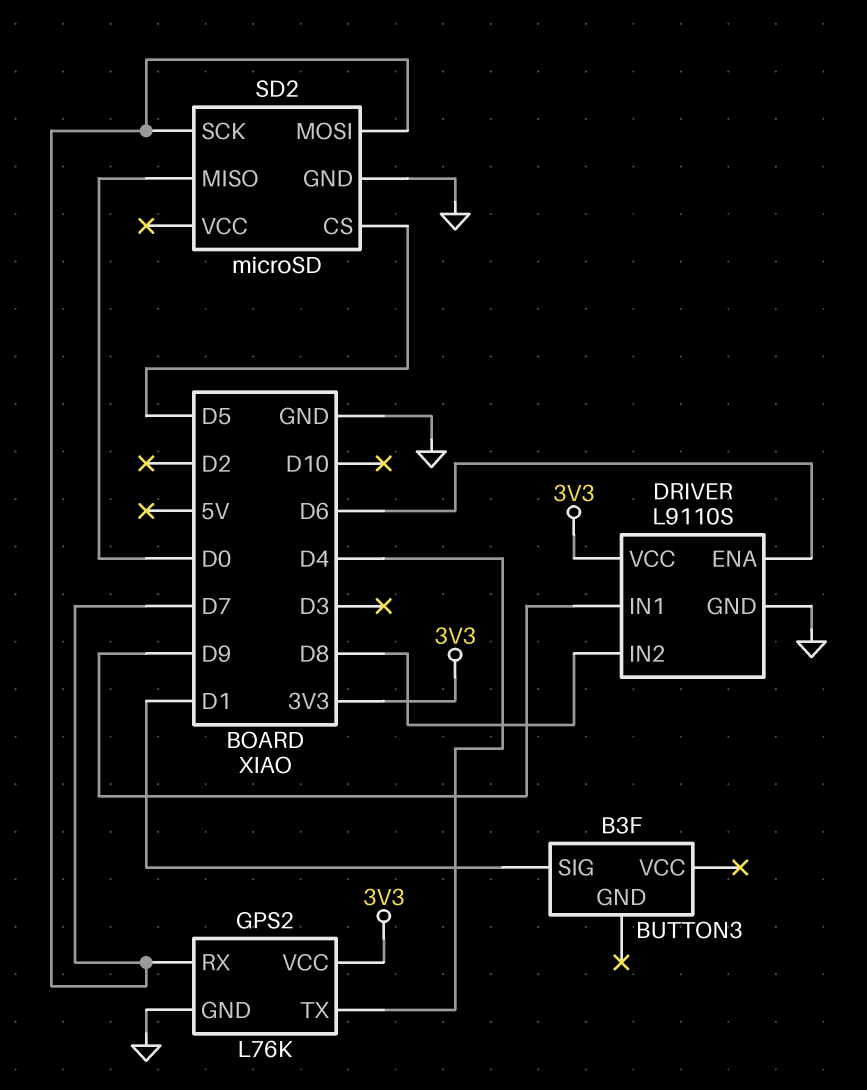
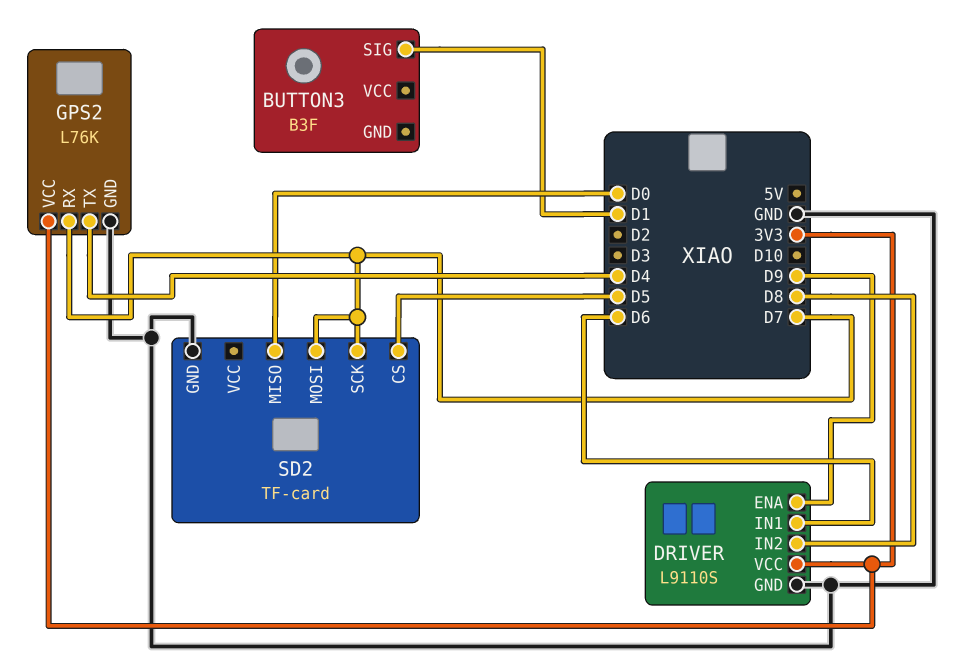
DRIVER pin ENA: D6 -> D9
DRIVER pin IN1: D9 -> D6
SD2: microSD -> TF-card

